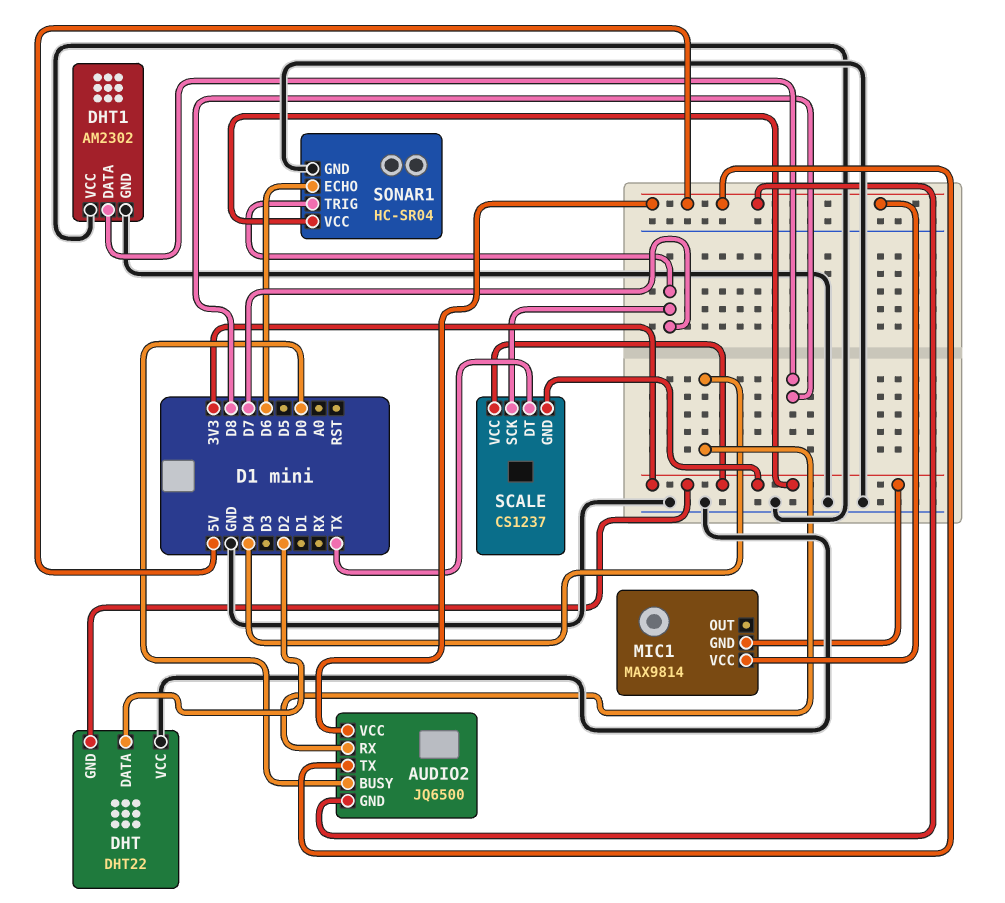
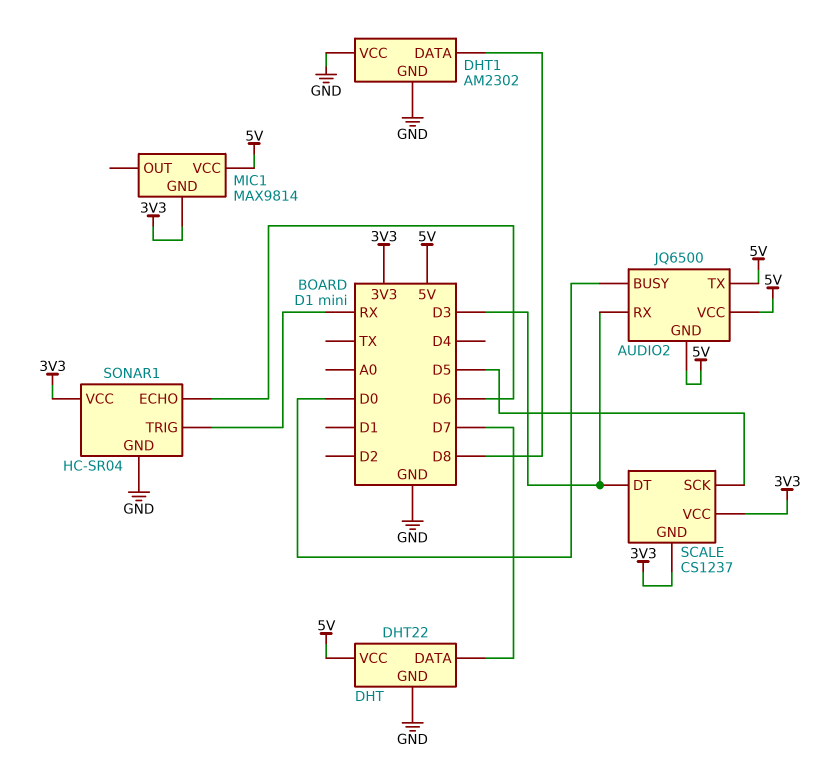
AUDIO2 pin RX: D4 -> D3
DHT pin DATA: D2 -> D7
DHT pin GND: 3V3 -> GND
DHT pin VCC: GND -> 5V
SCALE pin DT: TX -> D3
SCALE pin SCK: D7 -> D5
SONAR1 pin TRIG: D7 -> RX

